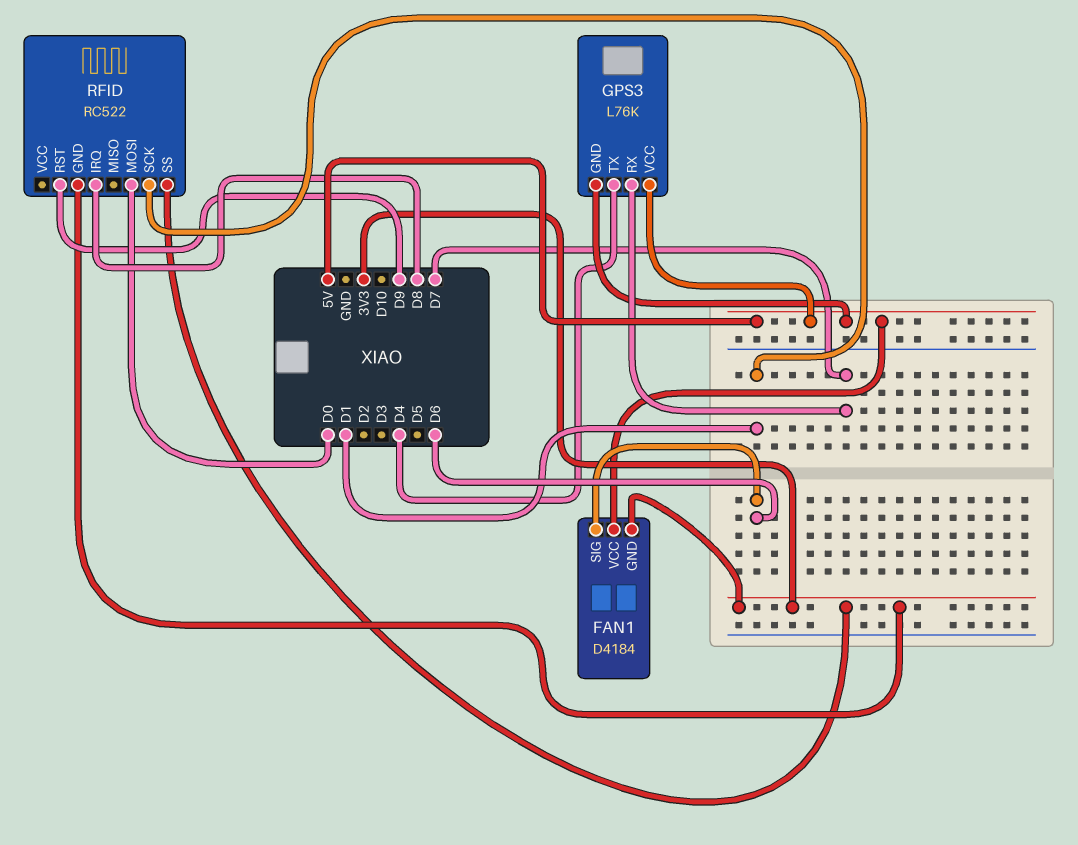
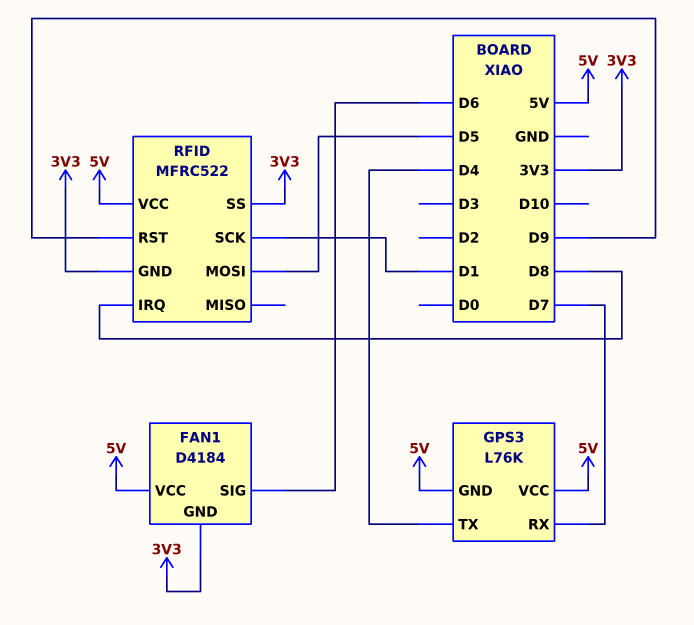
RFID: RC522 -> MFRC522
RFID pin MOSI: D0 -> D5
RFID pin VCC: none -> 5V

